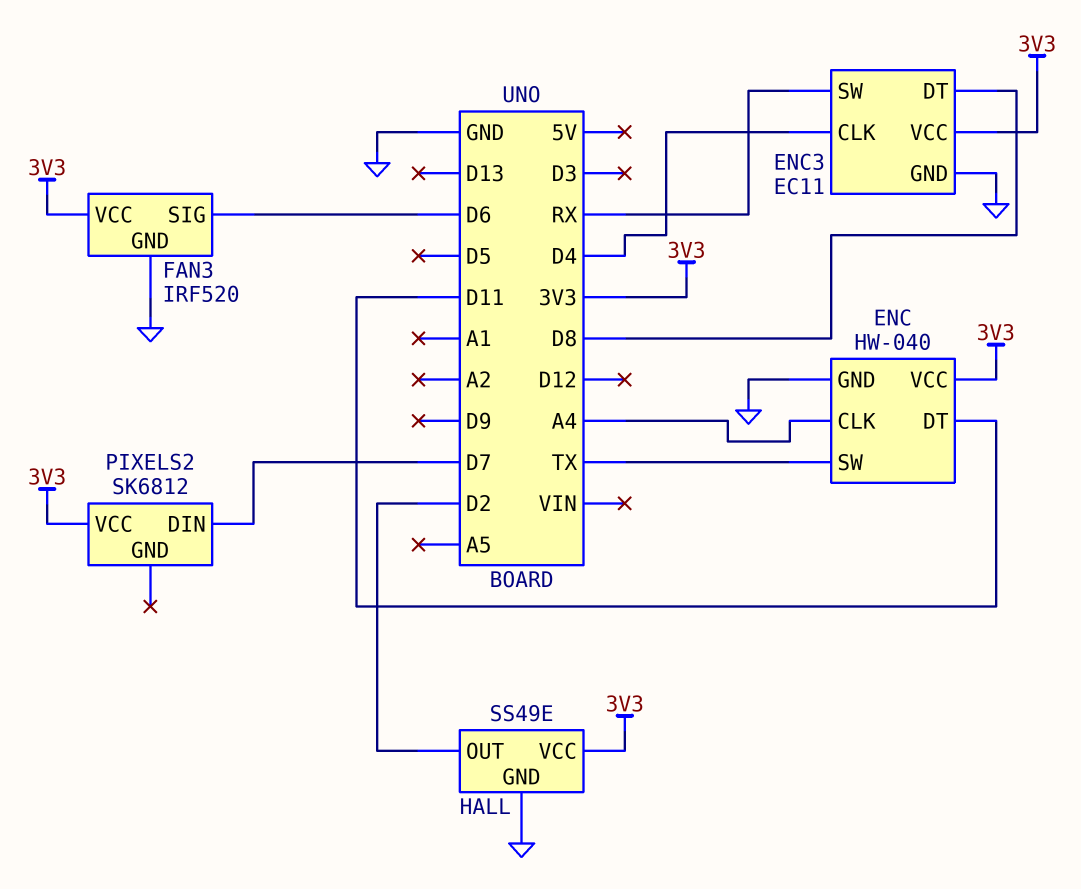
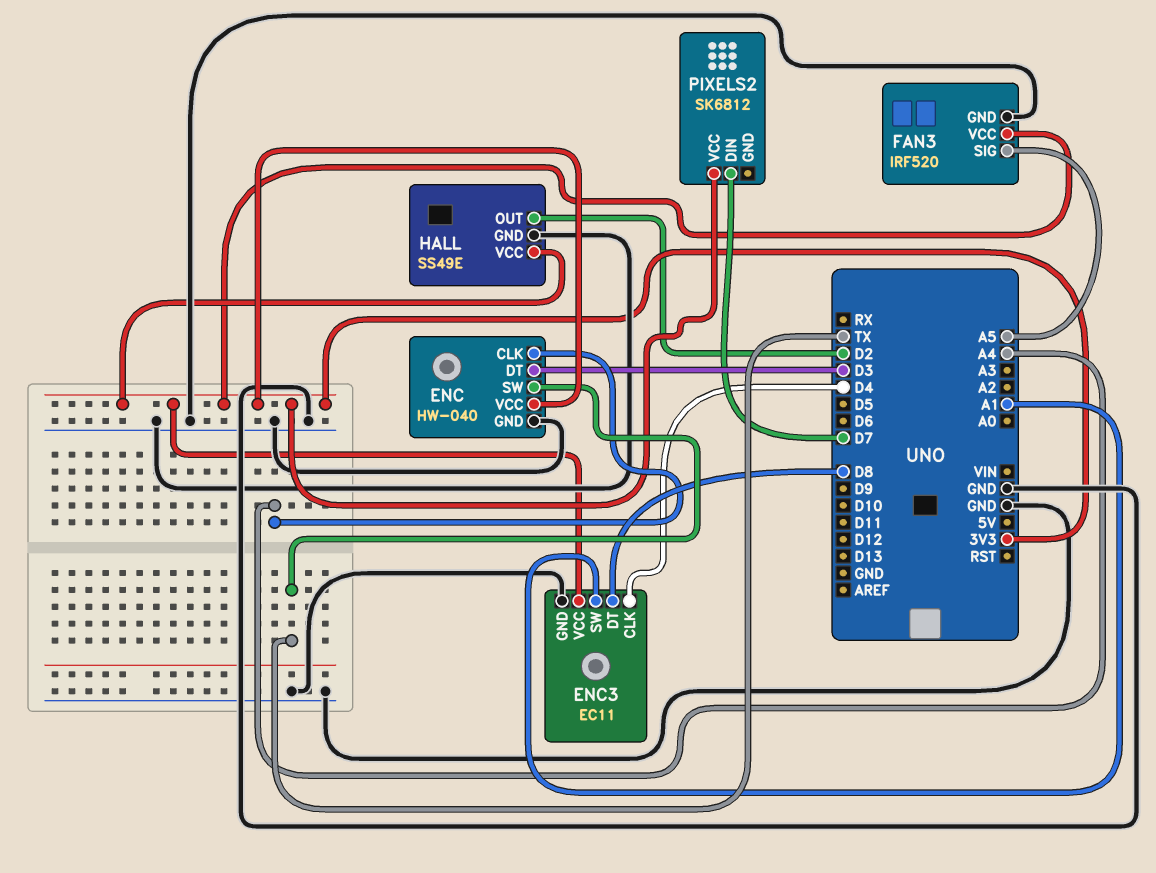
ENC pin DT: D11 -> D3
ENC3 pin SW: RX -> A1
FAN3 pin SIG: D6 -> A5

